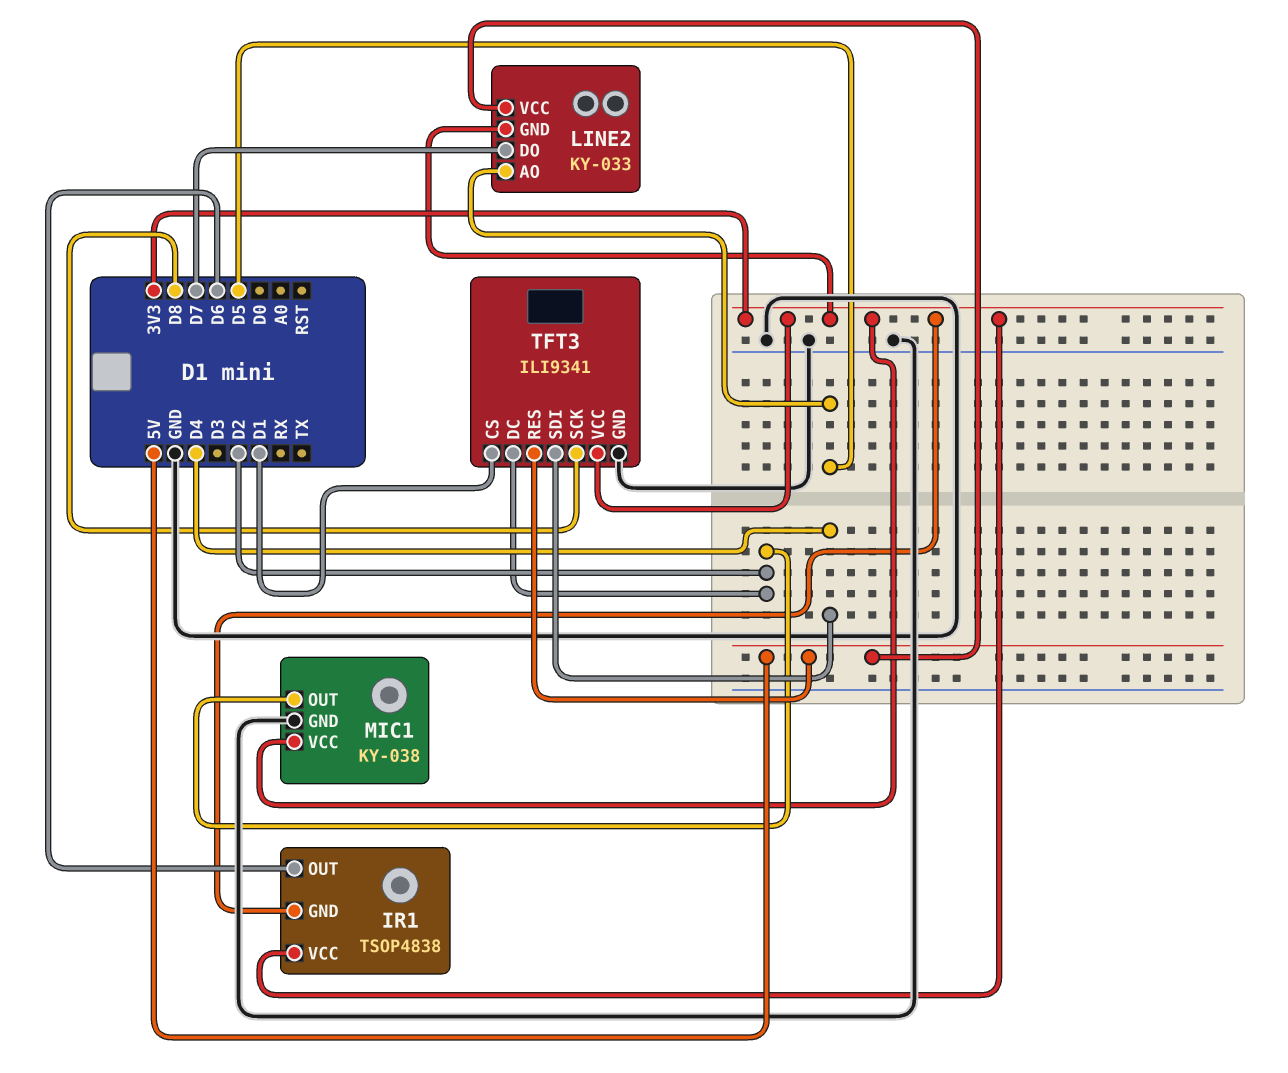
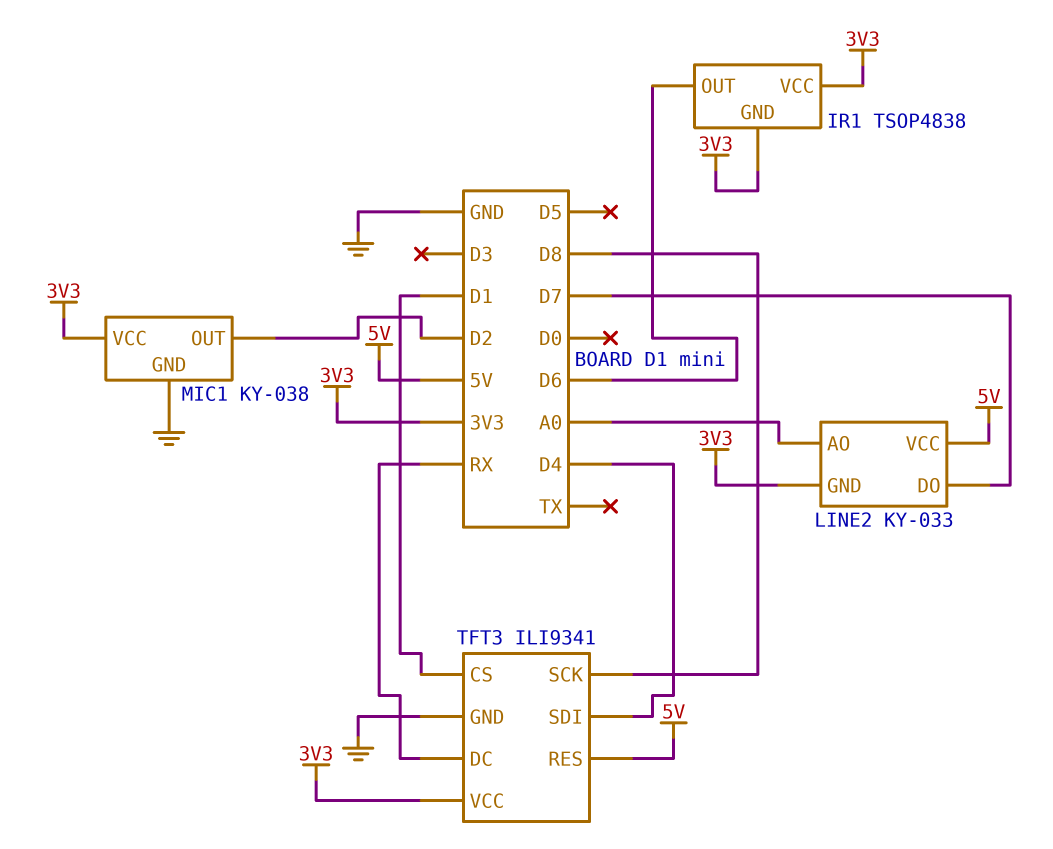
LINE2 pin AO: D5 -> A0
TFT3 pin DC: D2 -> RX

